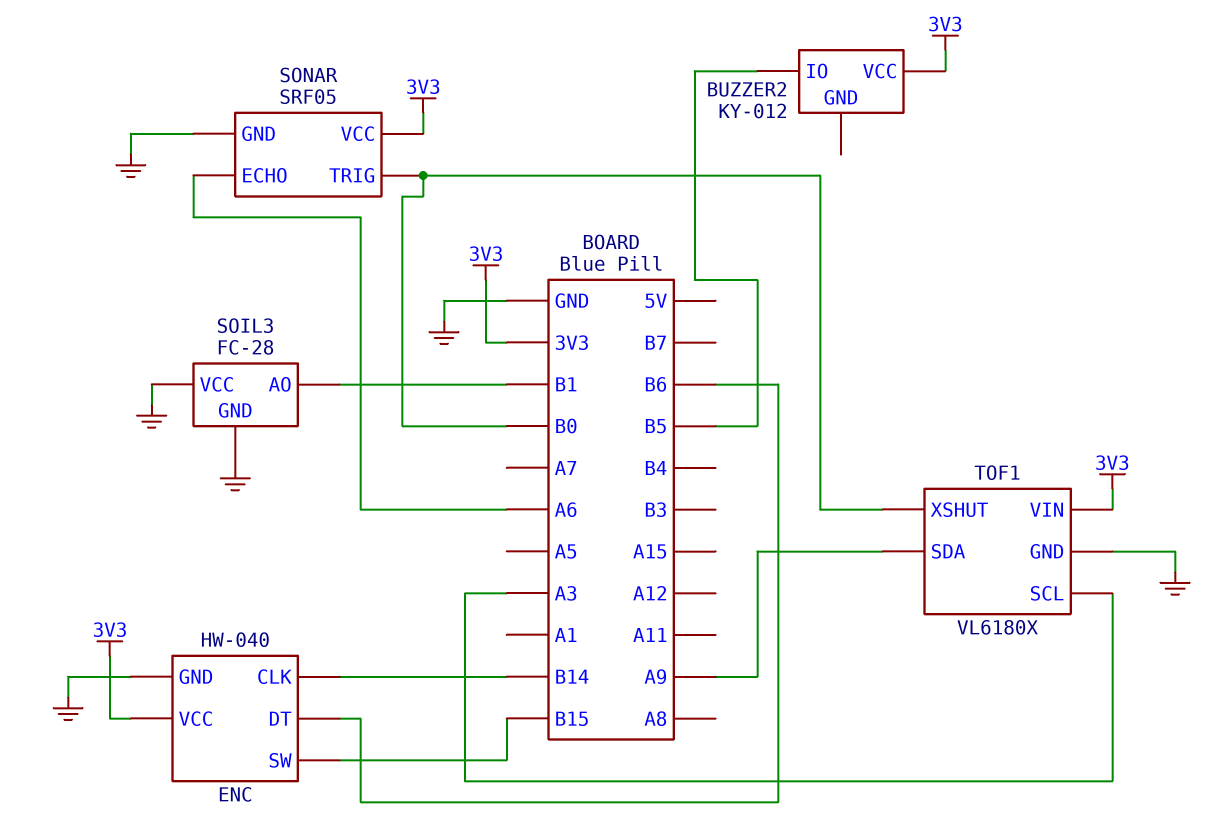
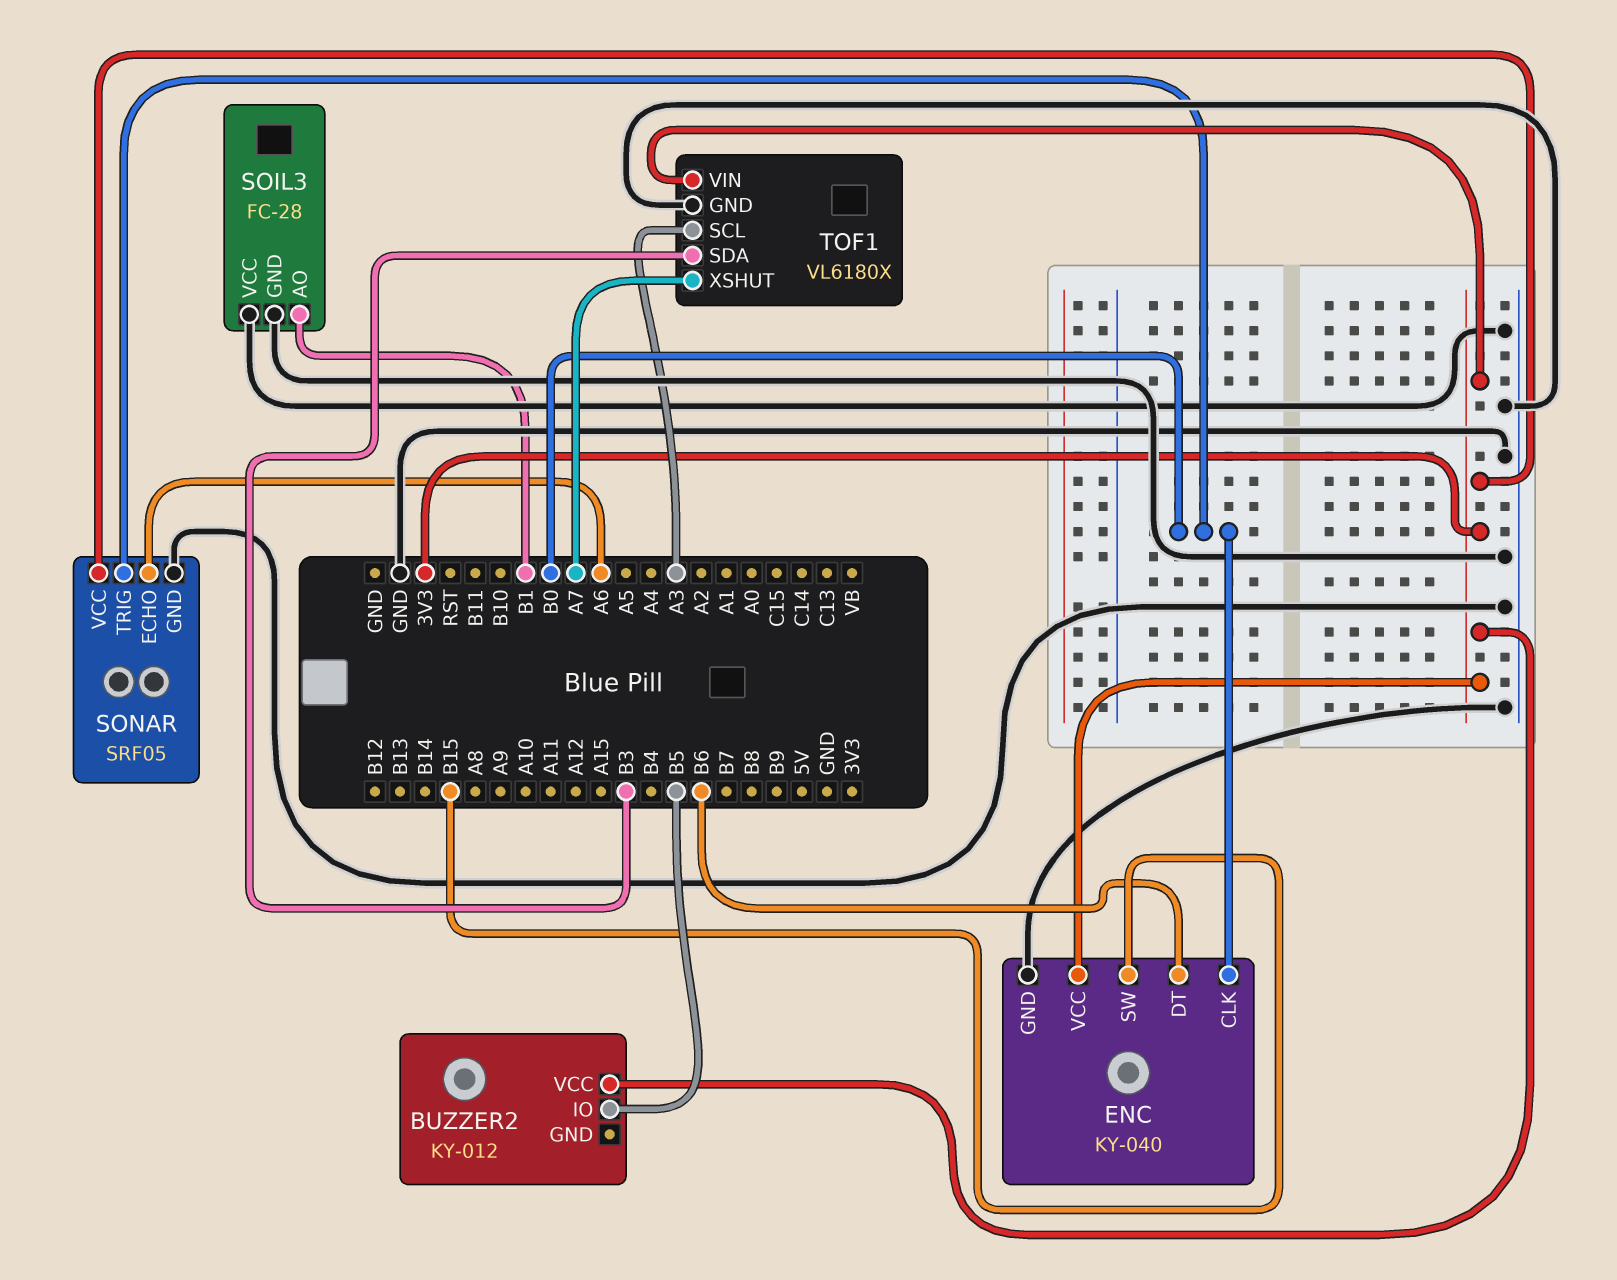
ENC: HW-040 -> KY-040
ENC pin CLK: B14 -> B0
TOF1 pin SDA: A9 -> B3
TOF1 pin XSHUT: B0 -> A7

